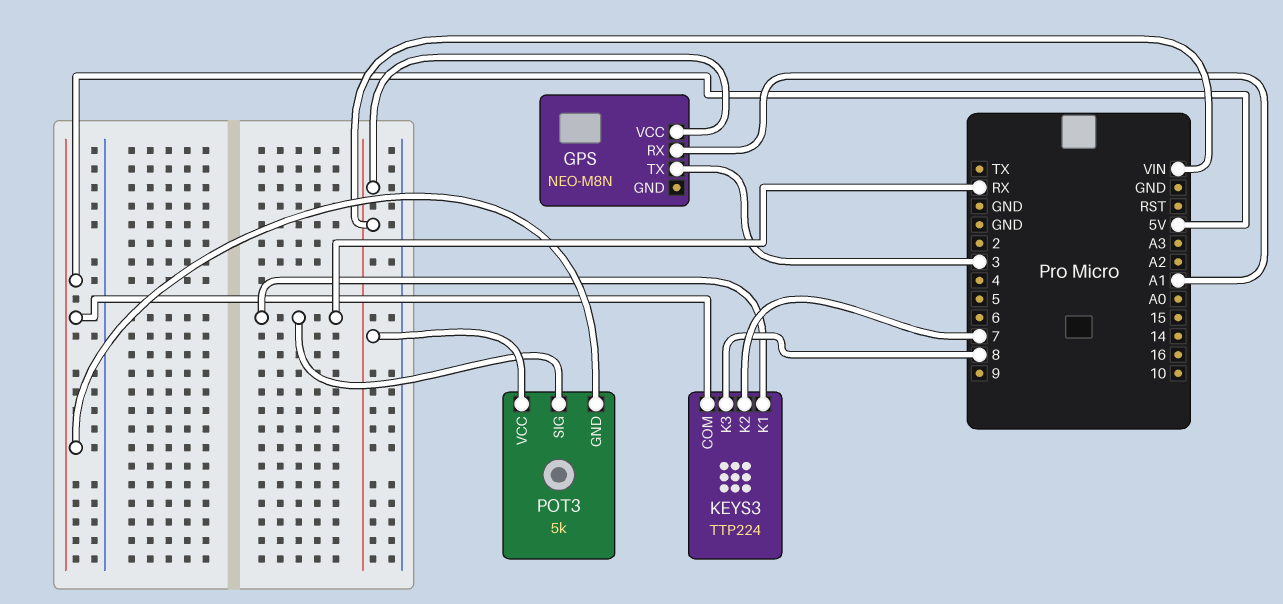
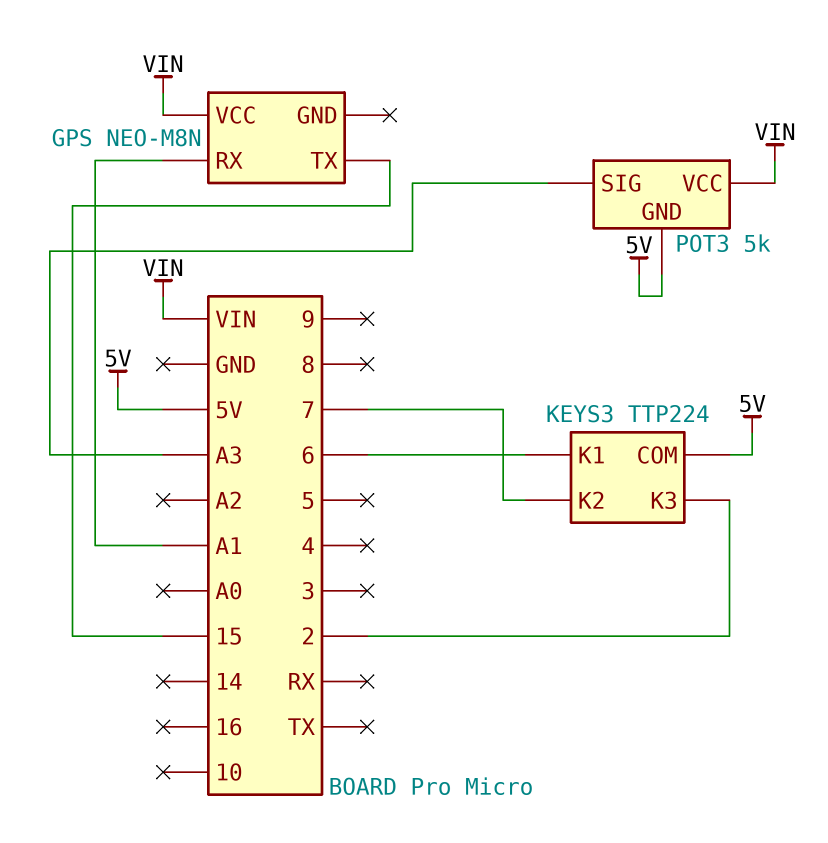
GPS pin TX: 3 -> 15
KEYS3 pin K1: RX -> 6
KEYS3 pin K3: 8 -> 2
POT3 pin SIG: RX -> A3

